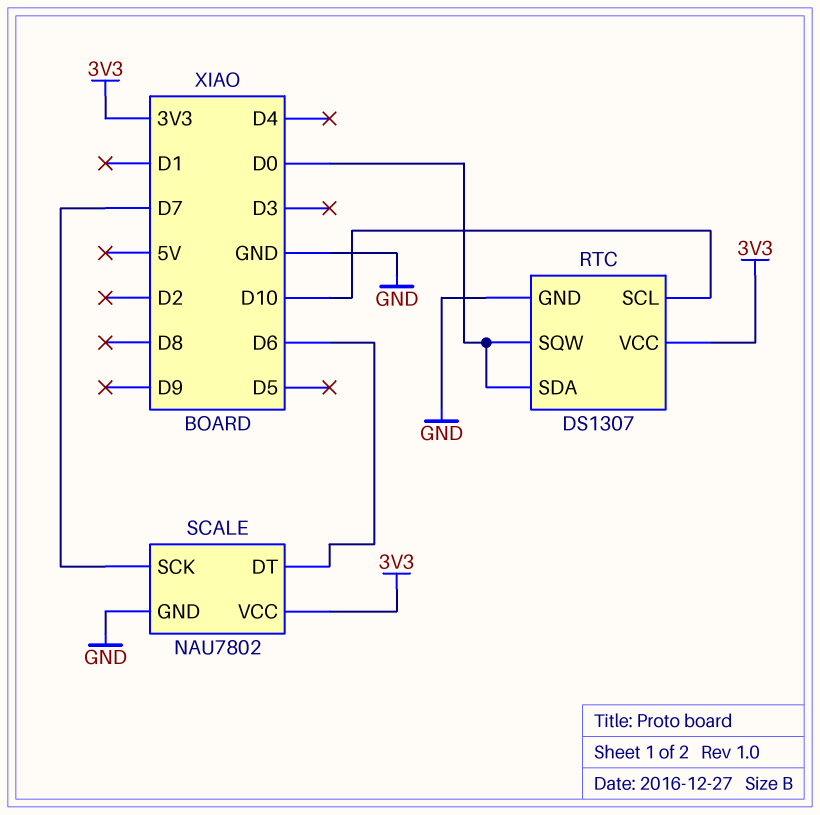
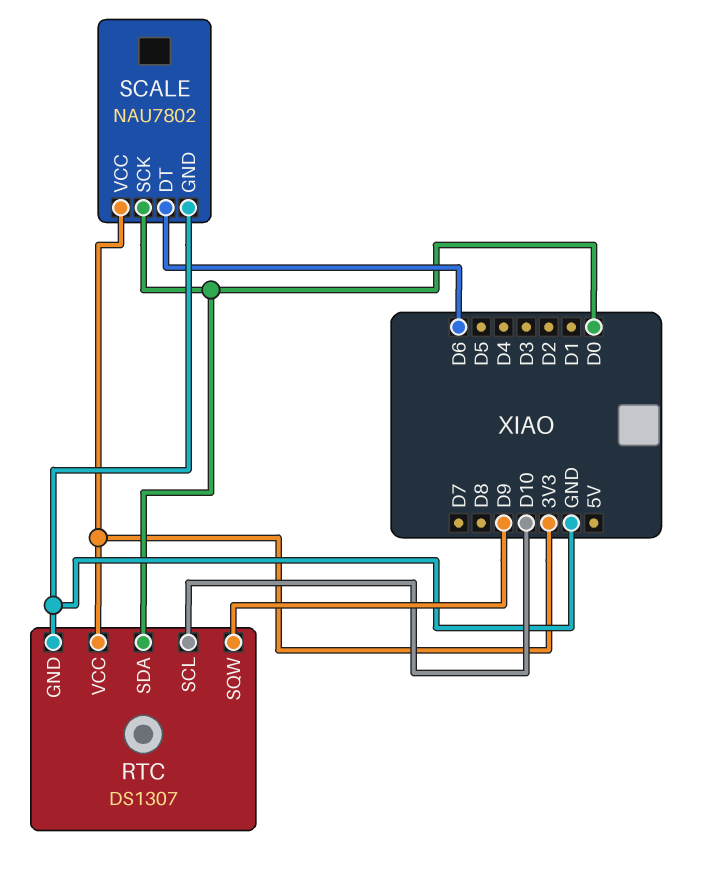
RTC pin SQW: D0 -> D9
SCALE pin SCK: D7 -> D0

